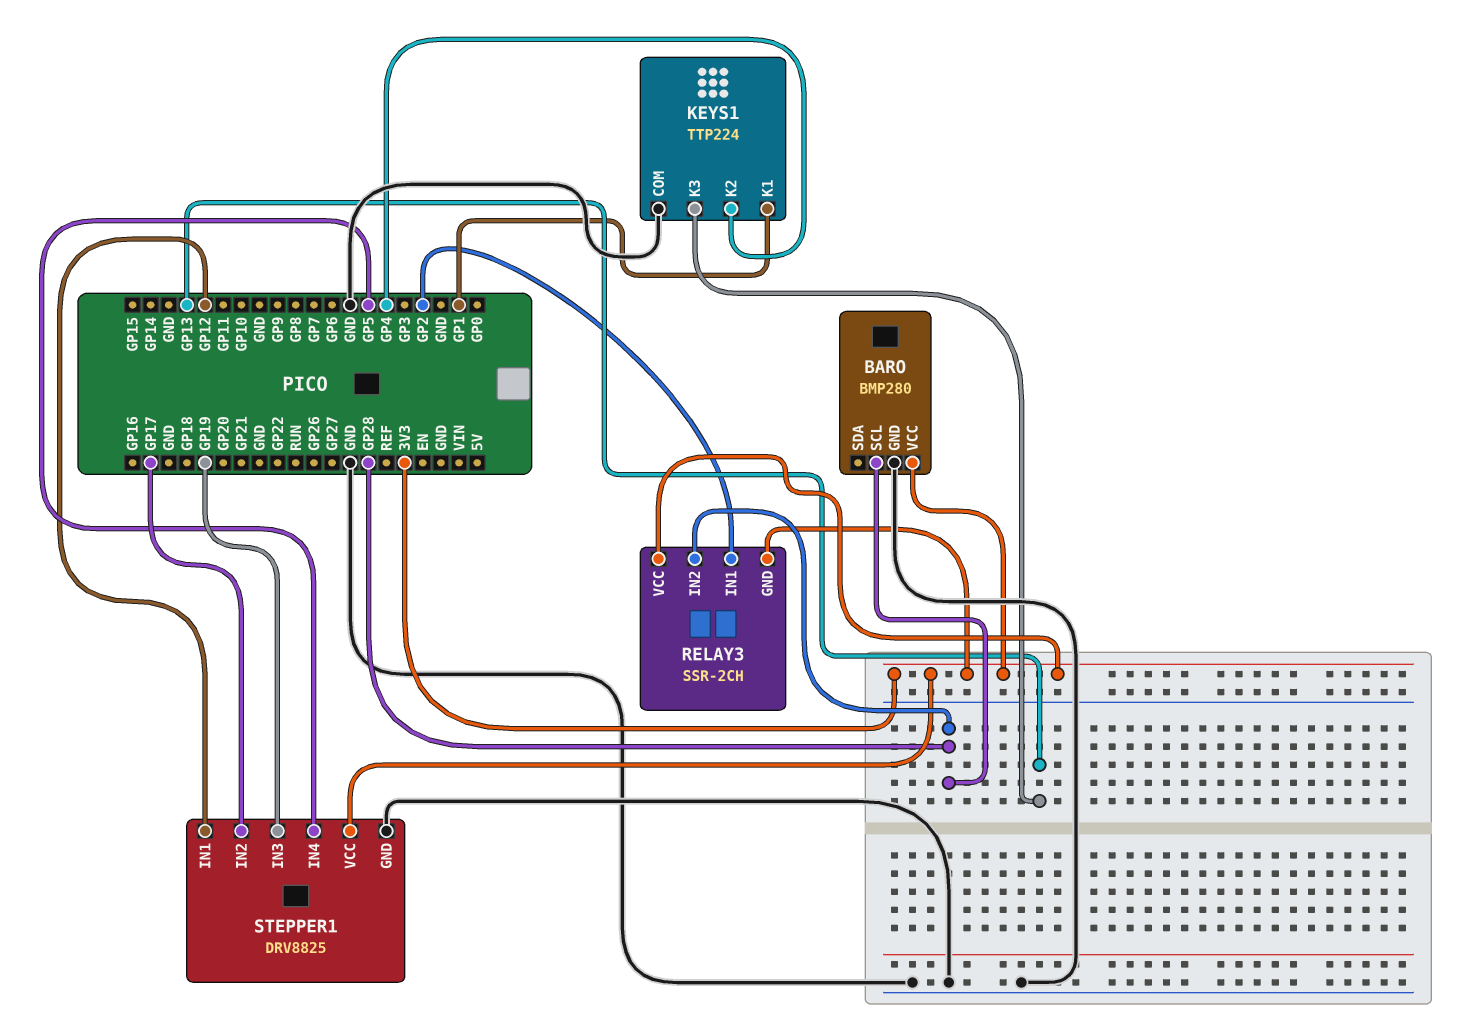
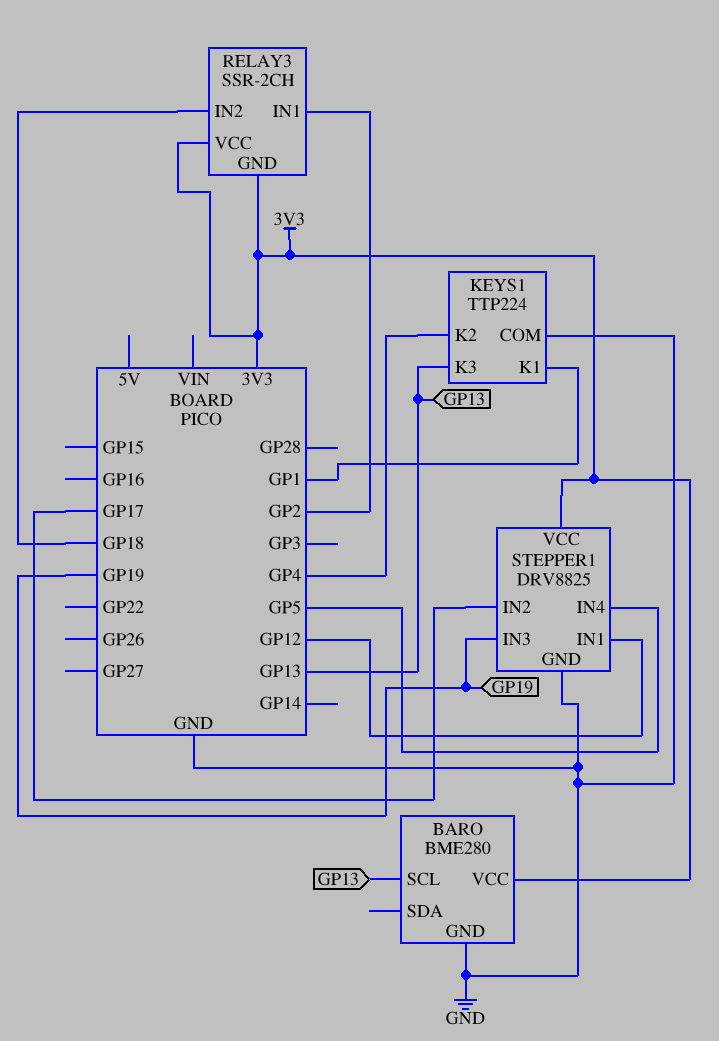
BARO: BMP280 -> BME280
BARO pin SCL: GP28 -> GP13
RELAY3 pin IN2: GP28 -> GP18

